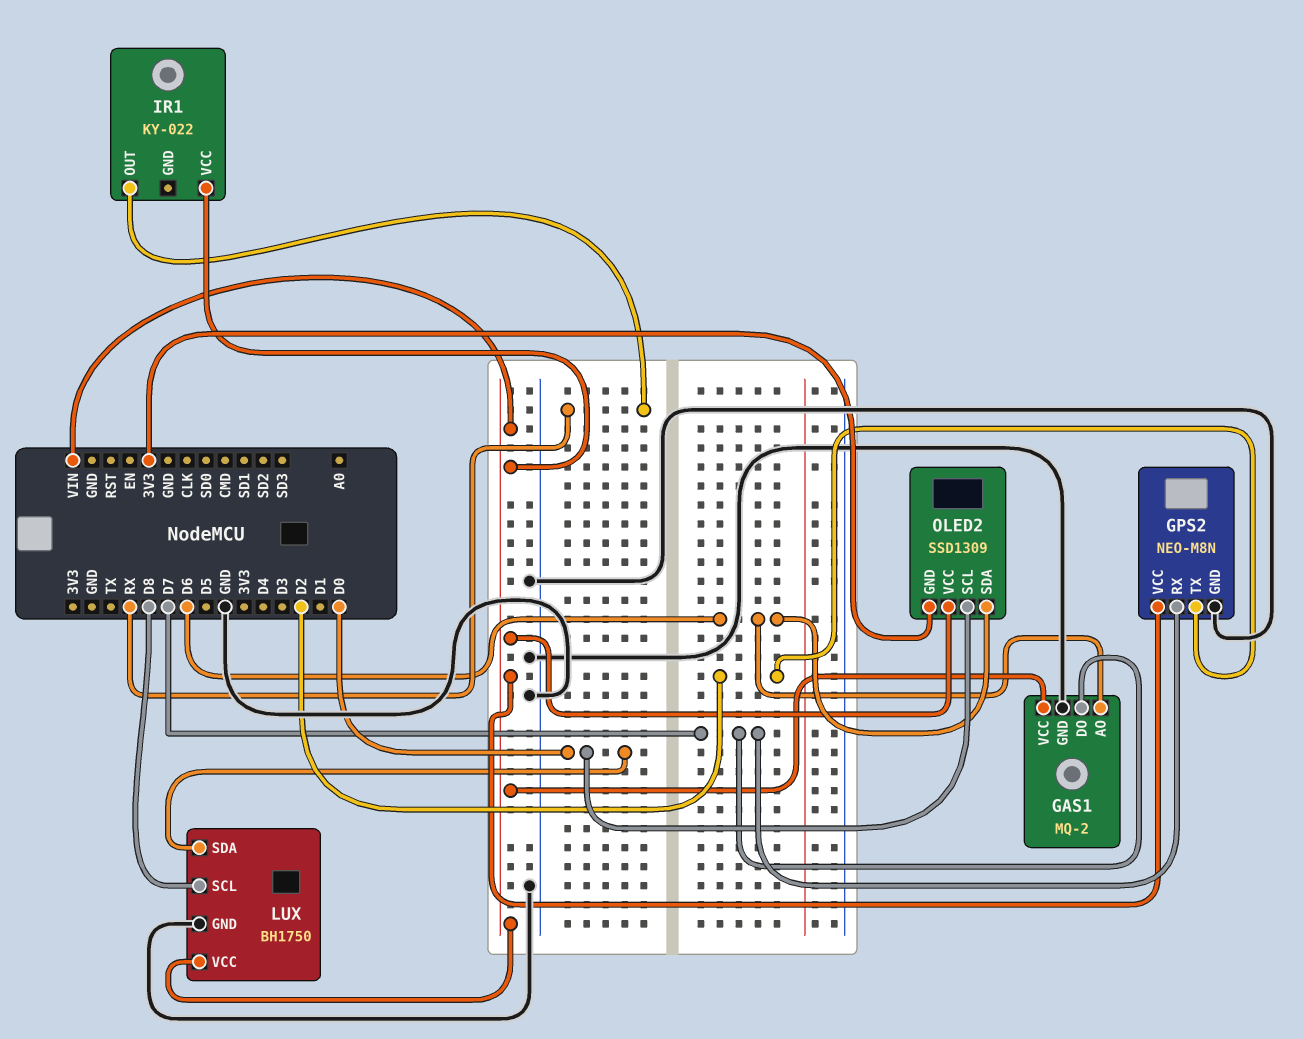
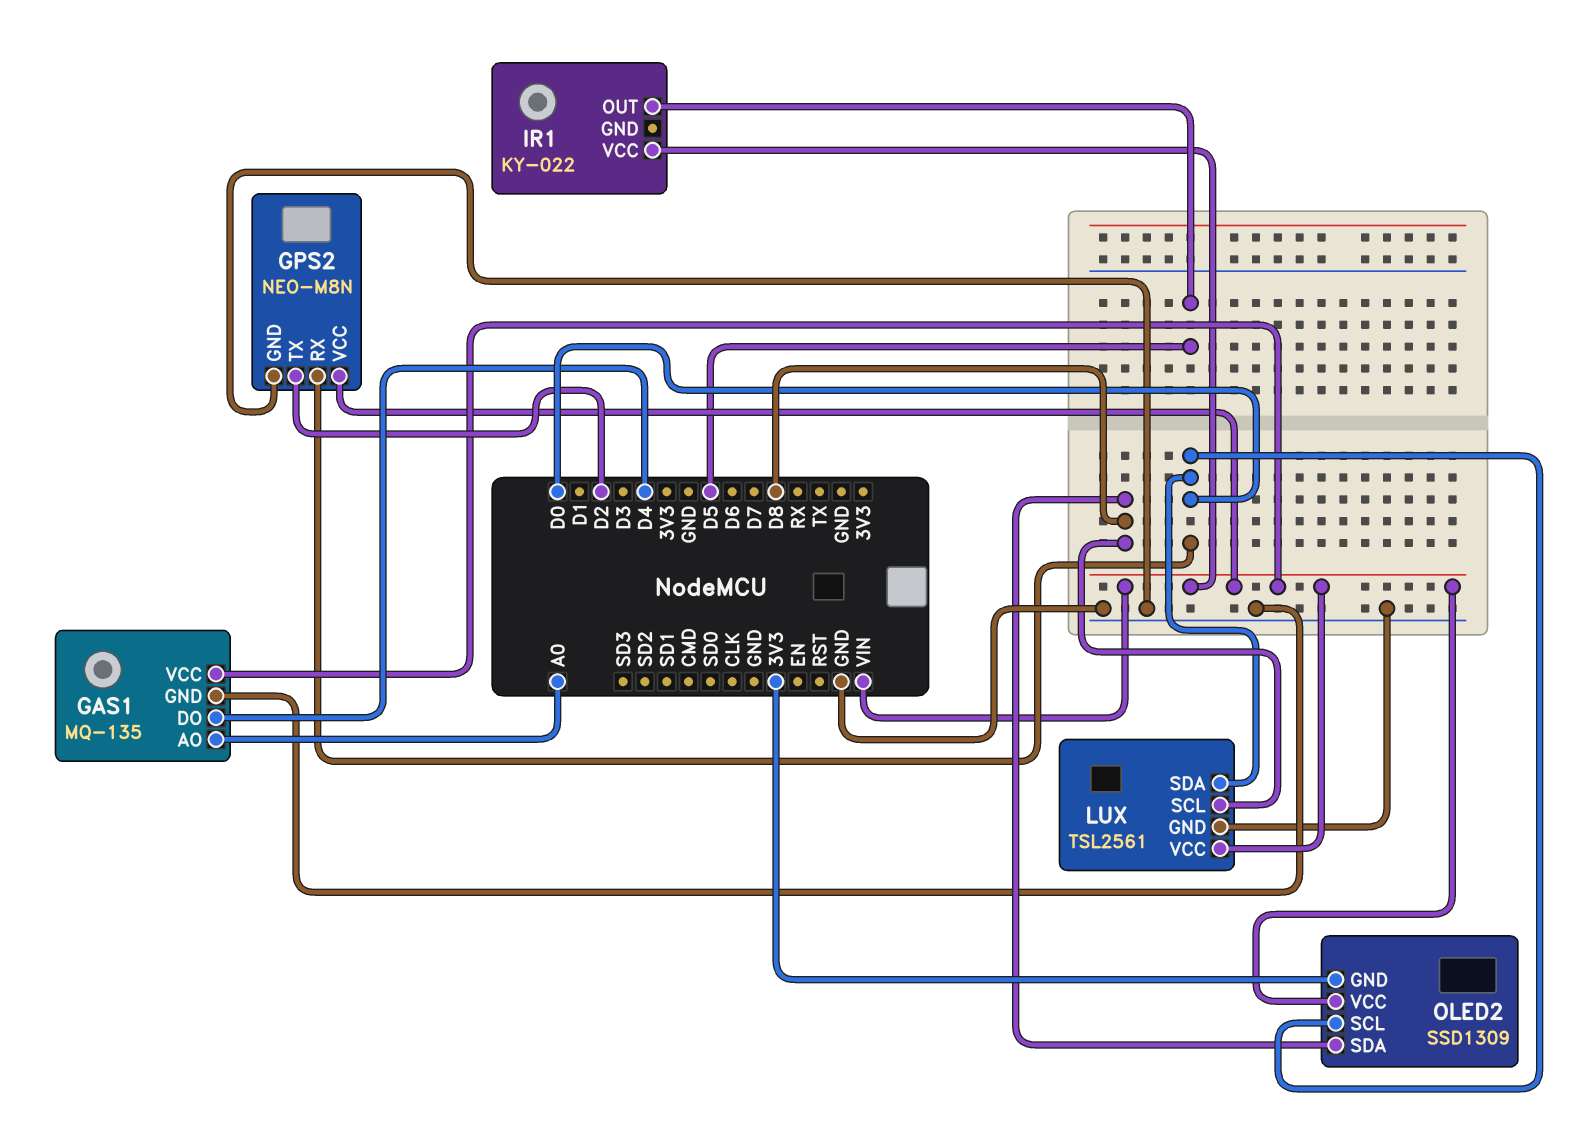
GAS1: MQ-2 -> MQ-135
GAS1 pin AO: D6 -> A0
GAS1 pin DO: D7 -> D4
GPS2 pin RX: D7 -> D0
IR1 pin OUT: RX -> D5
LUX: BH1750 -> TSL2561
OLED2 pin SDA: D6 -> D8

